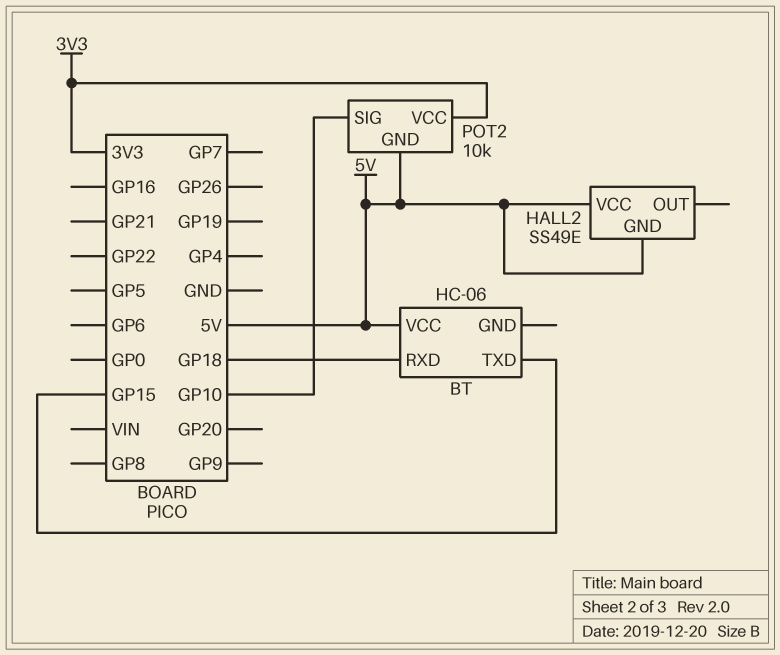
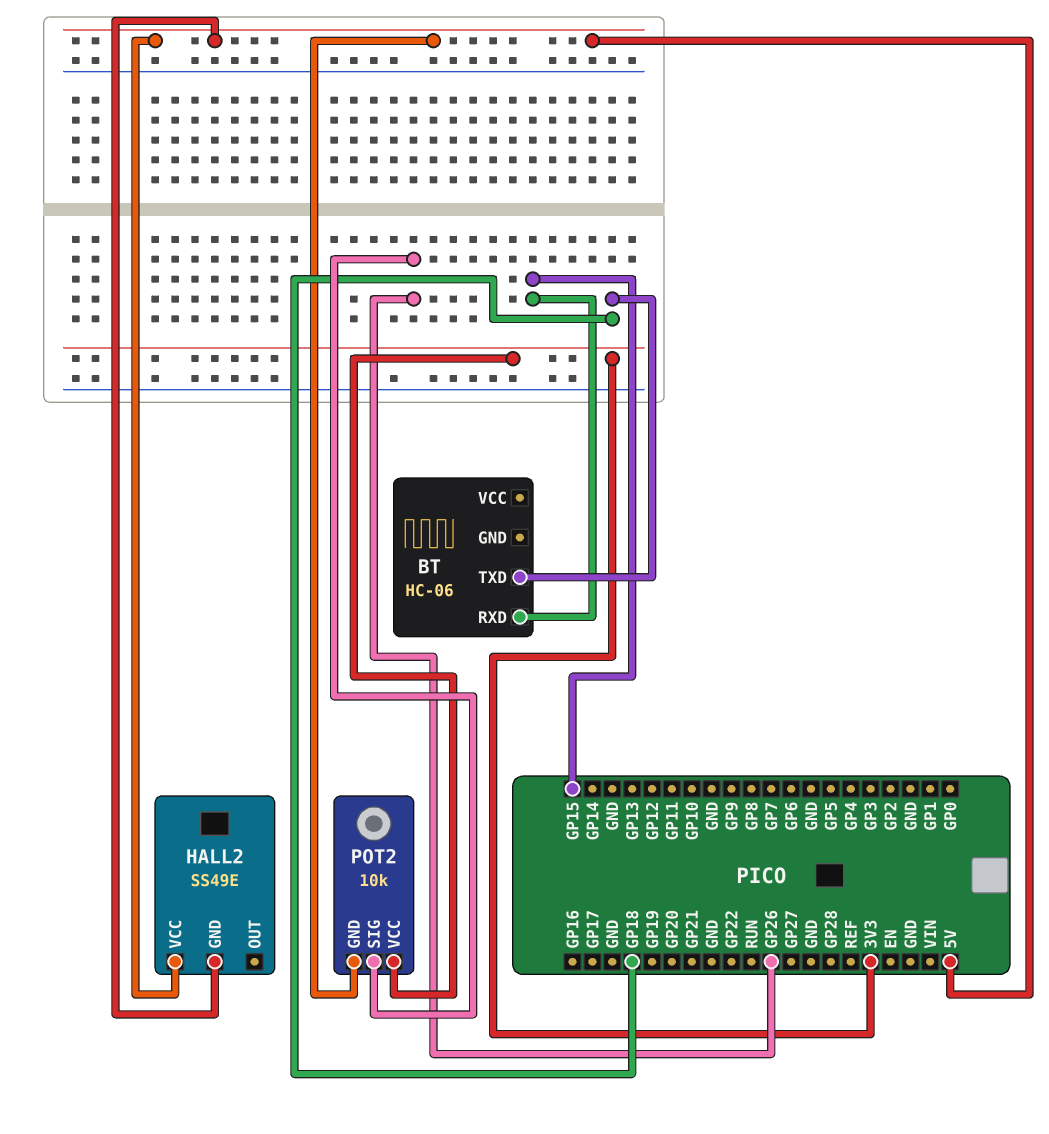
BT pin RXD: GP18 -> GP15
BT pin TXD: GP15 -> GP18
BT pin VCC: 5V -> none
POT2 pin SIG: GP10 -> GP26

